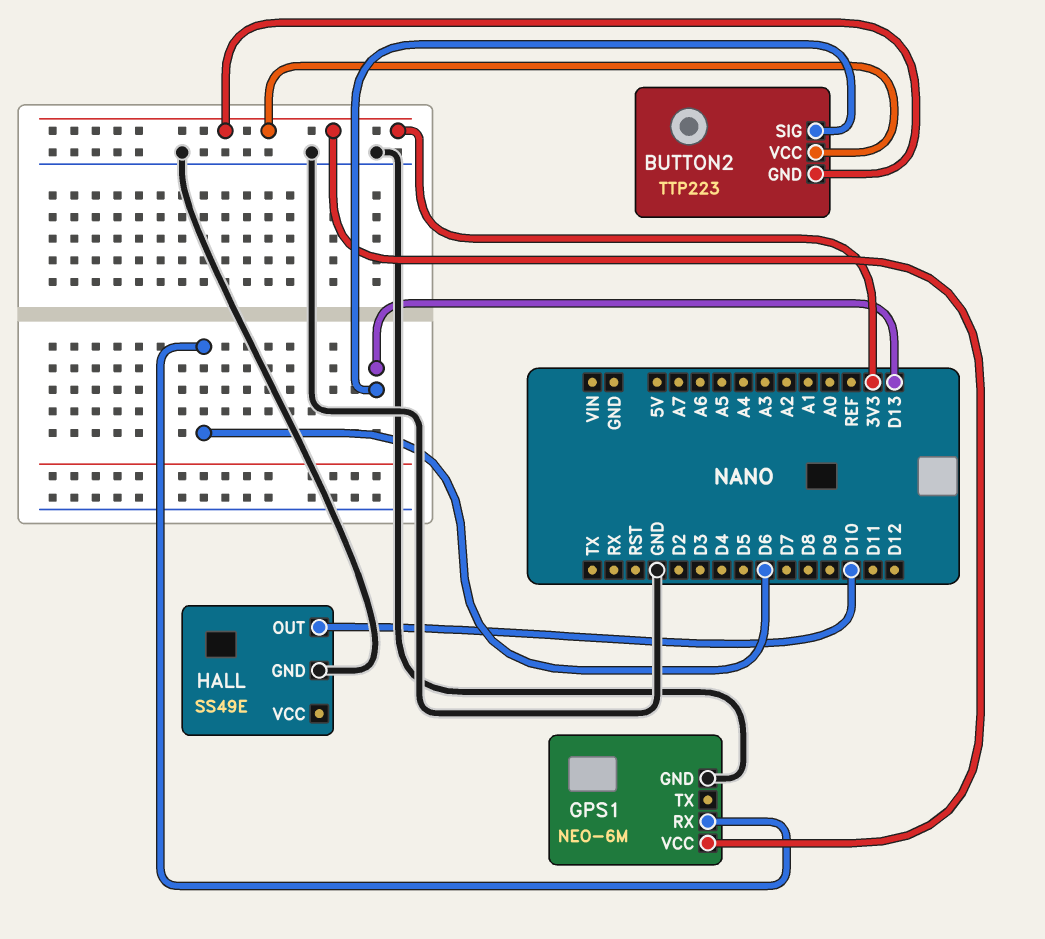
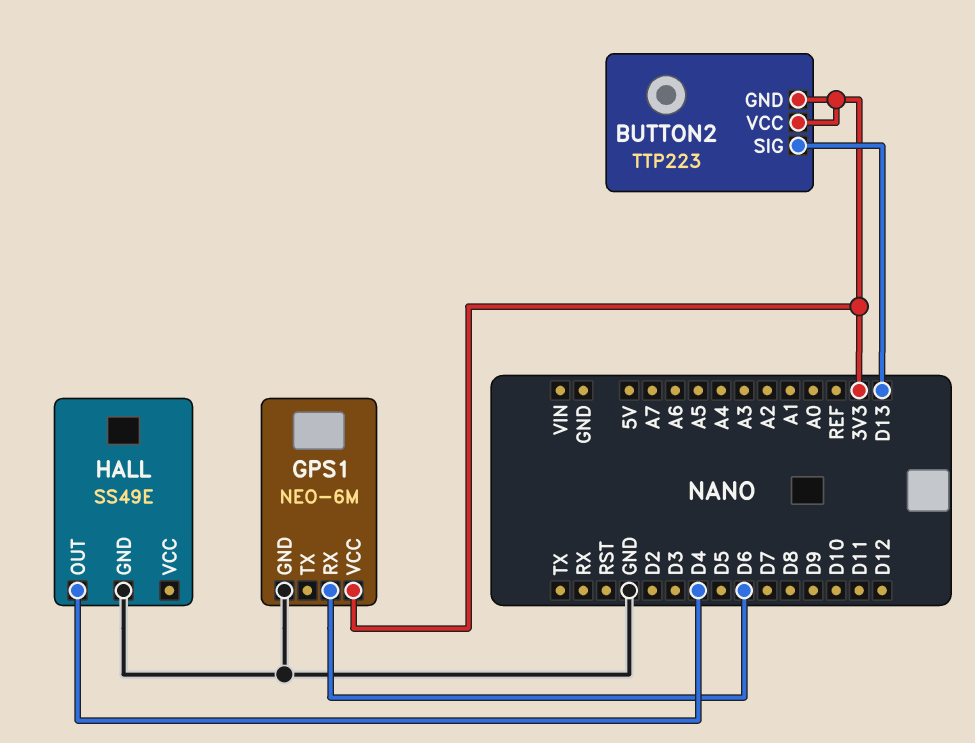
HALL pin OUT: D10 -> D4

